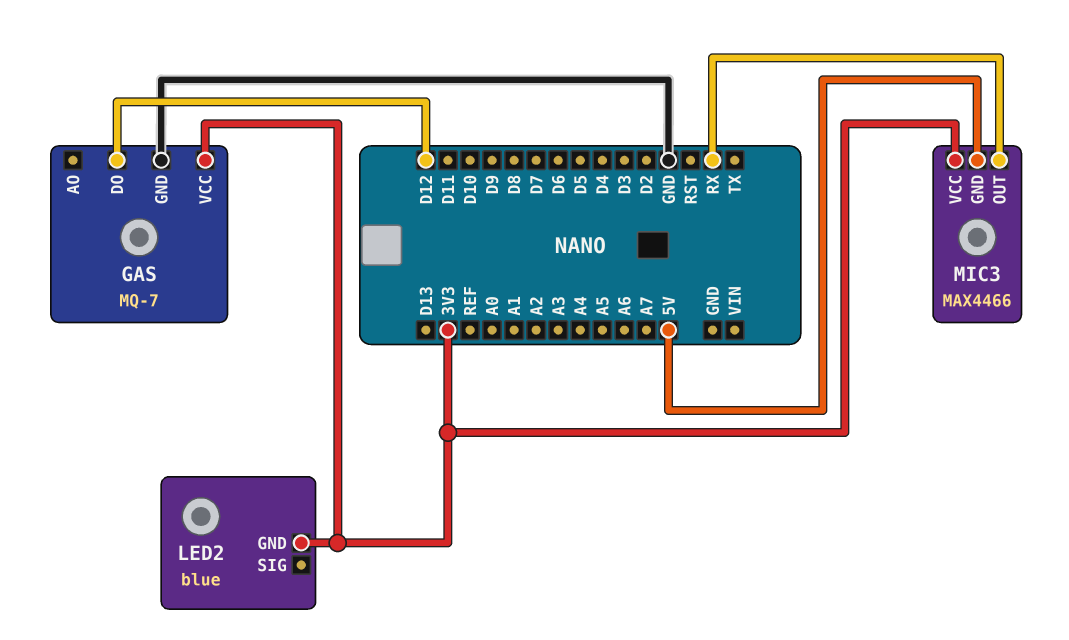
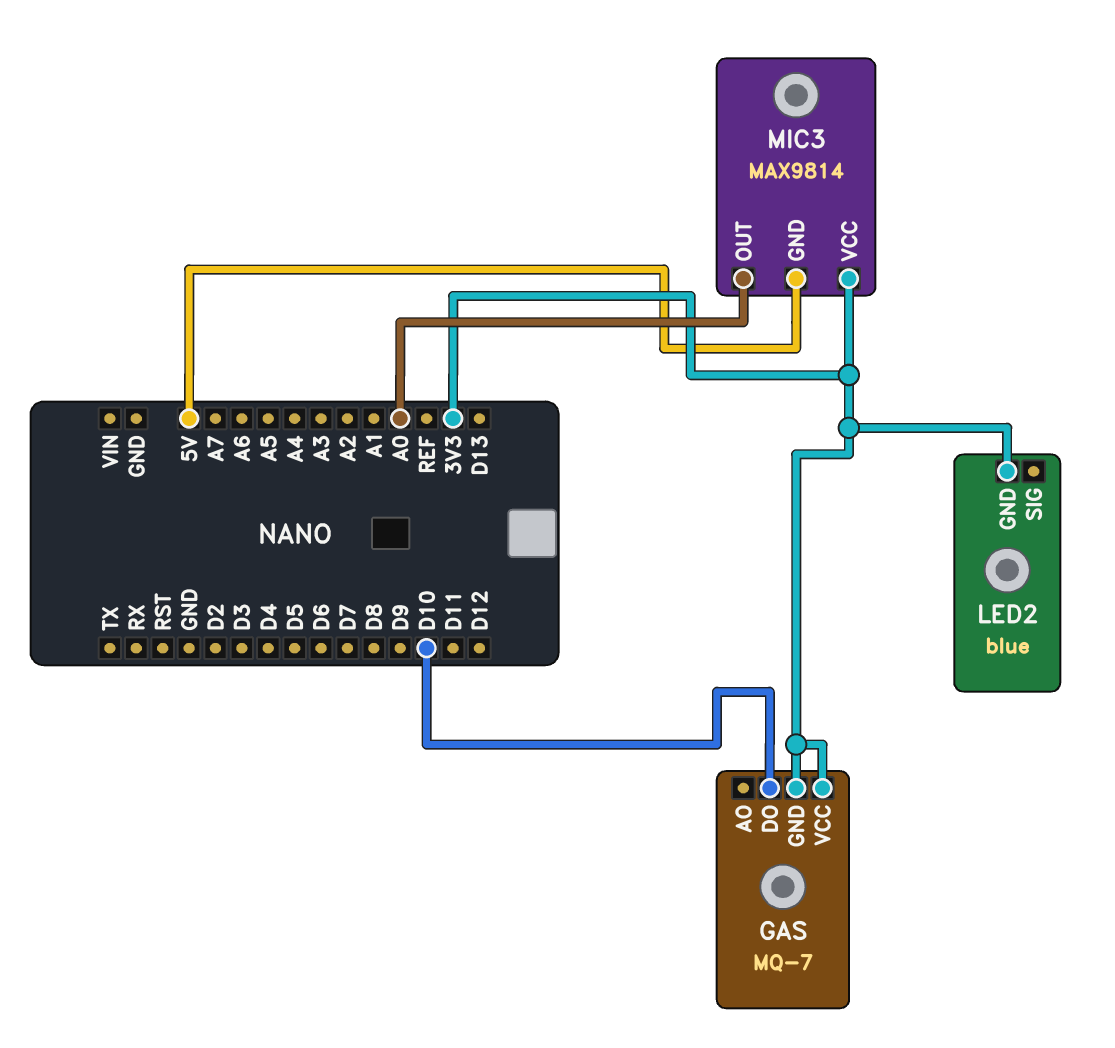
GAS pin DO: D12 -> D10
GAS pin GND: GND -> 3V3
MIC3: MAX4466 -> MAX9814
MIC3 pin OUT: RX -> A0

